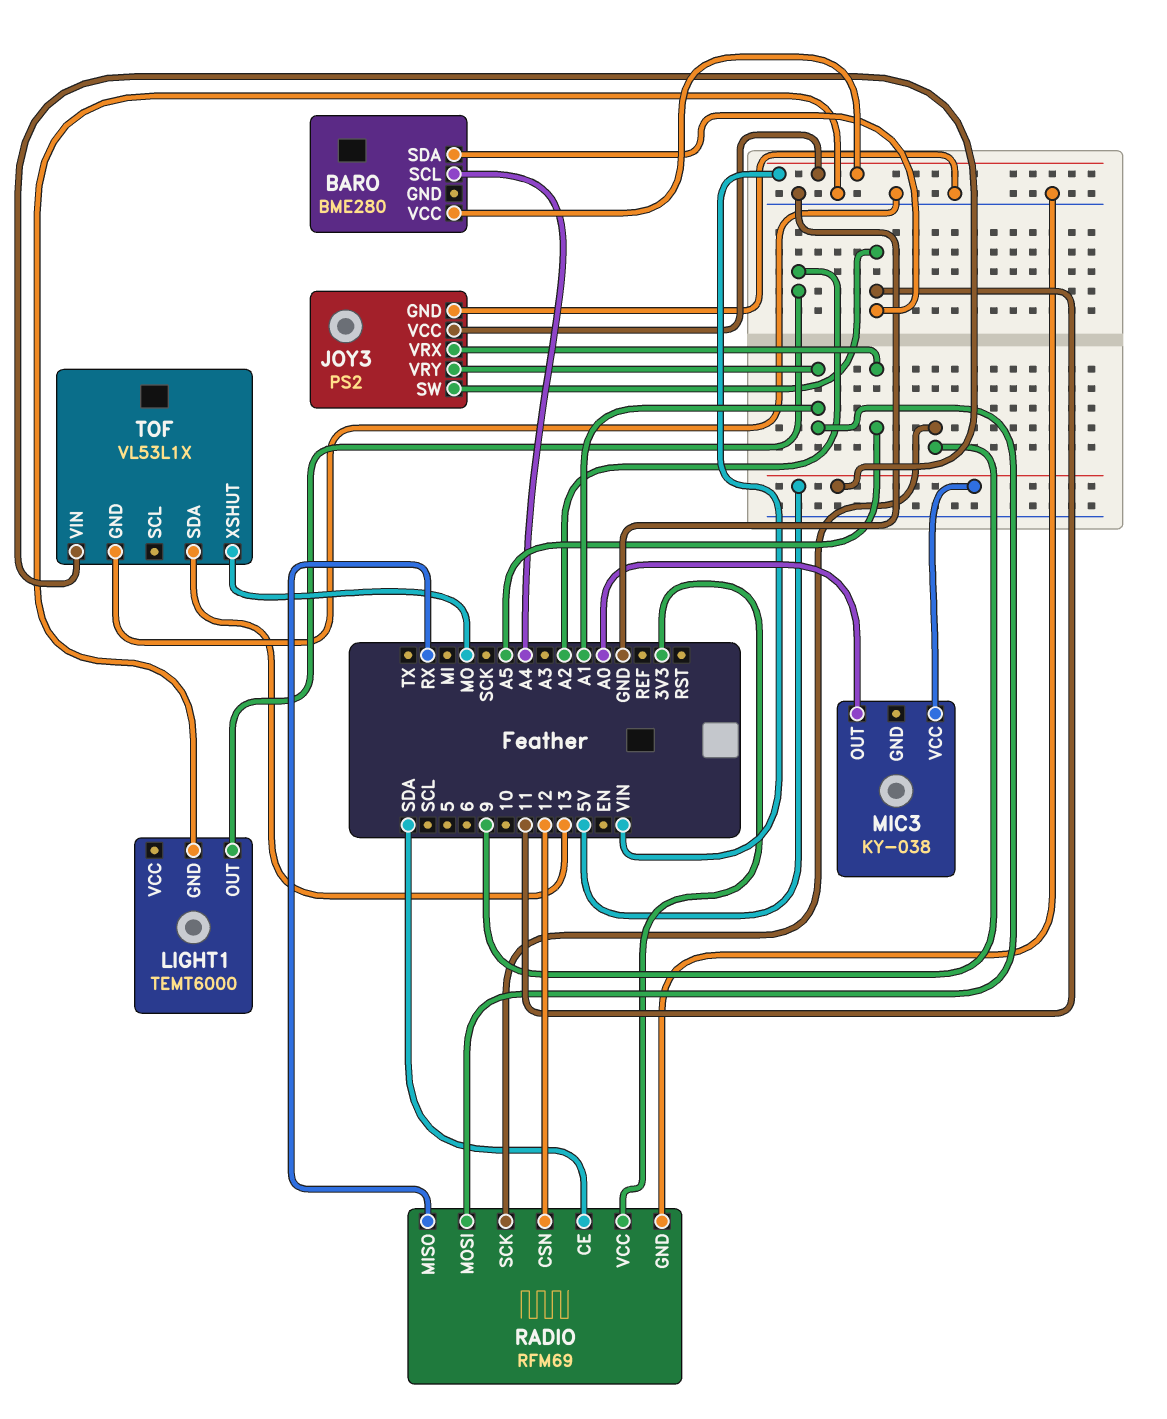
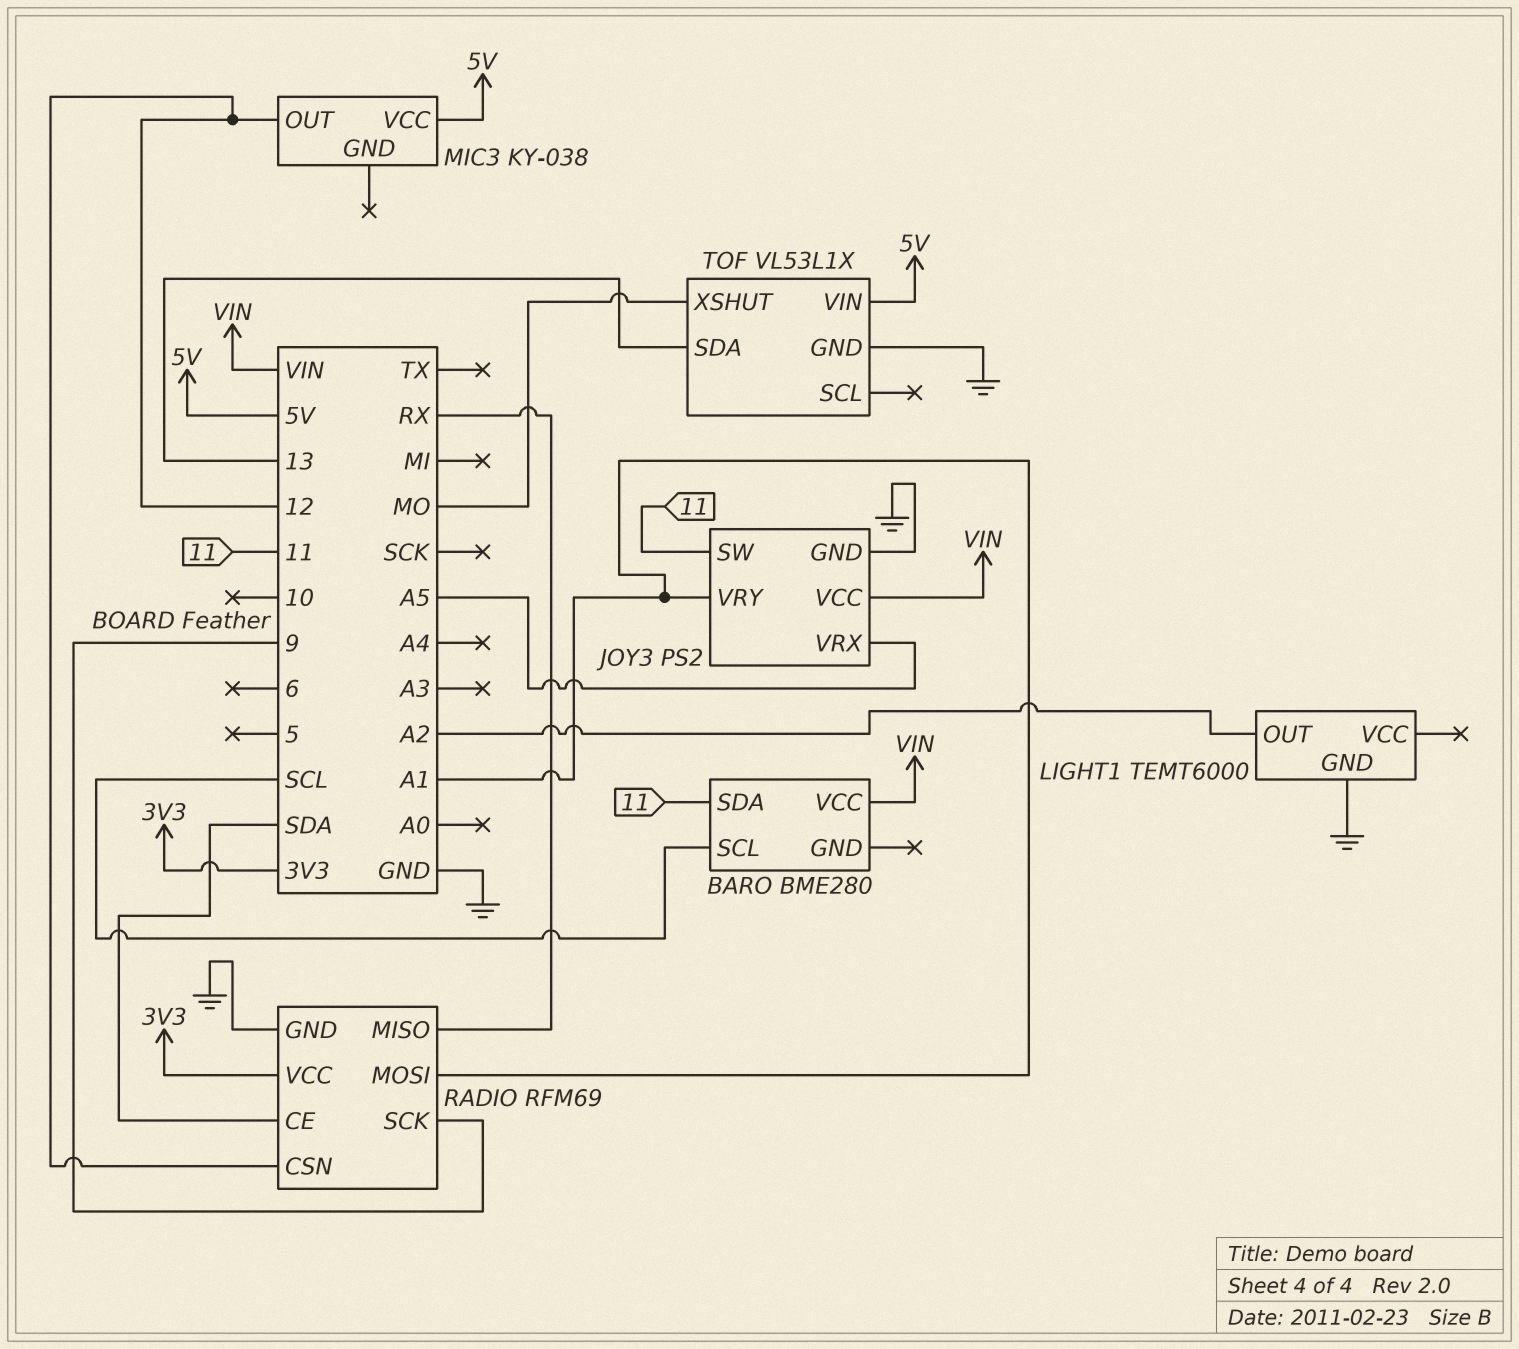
BARO pin SCL: A4 -> SCL
MIC3 pin OUT: A0 -> 12

